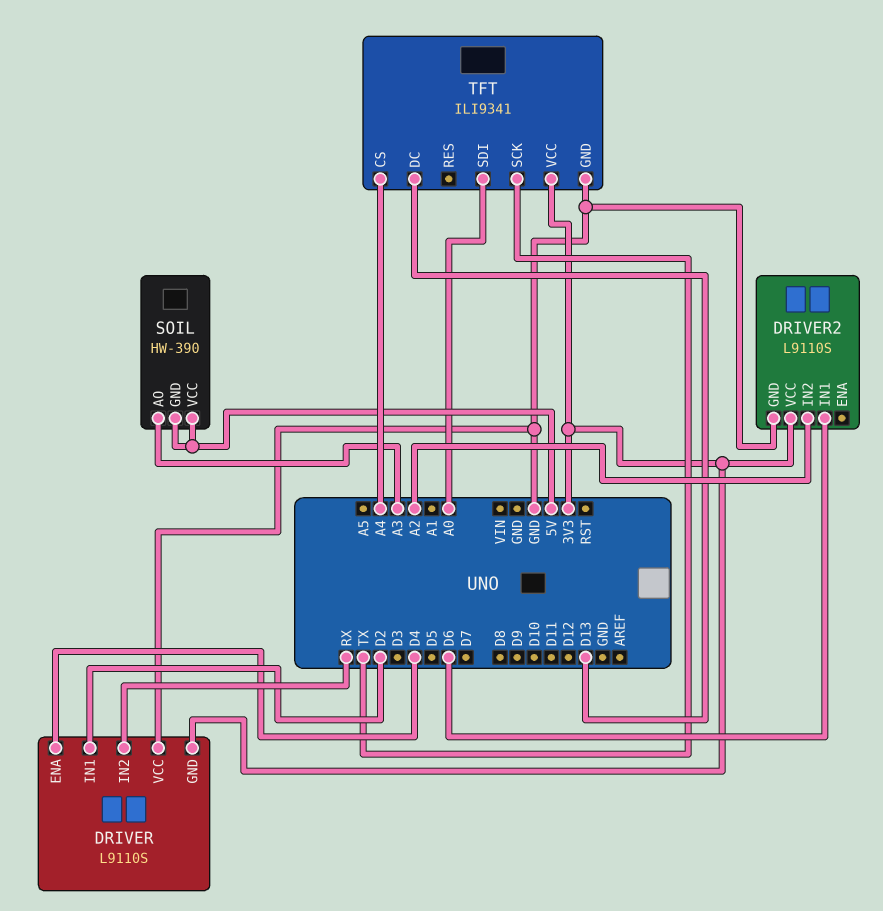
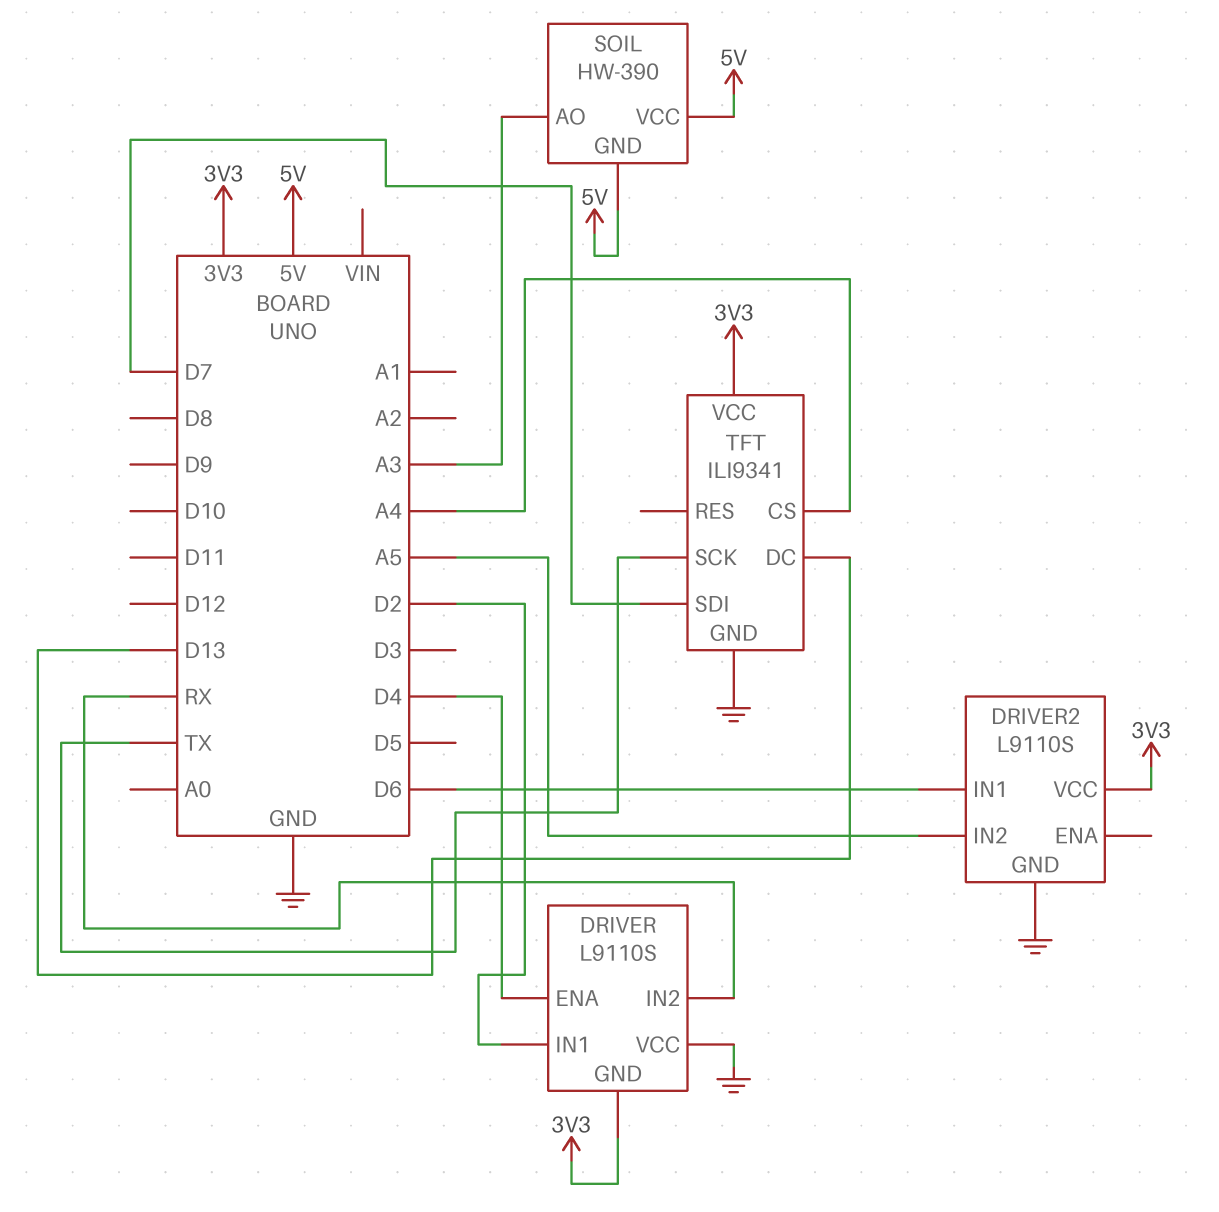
DRIVER2 pin IN2: A2 -> A5
TFT pin SDI: A0 -> D7

